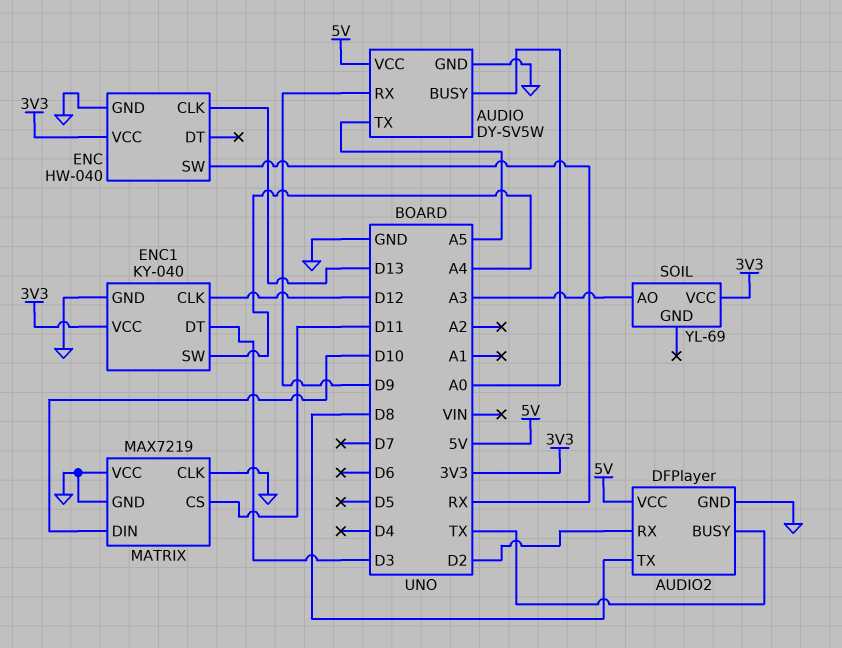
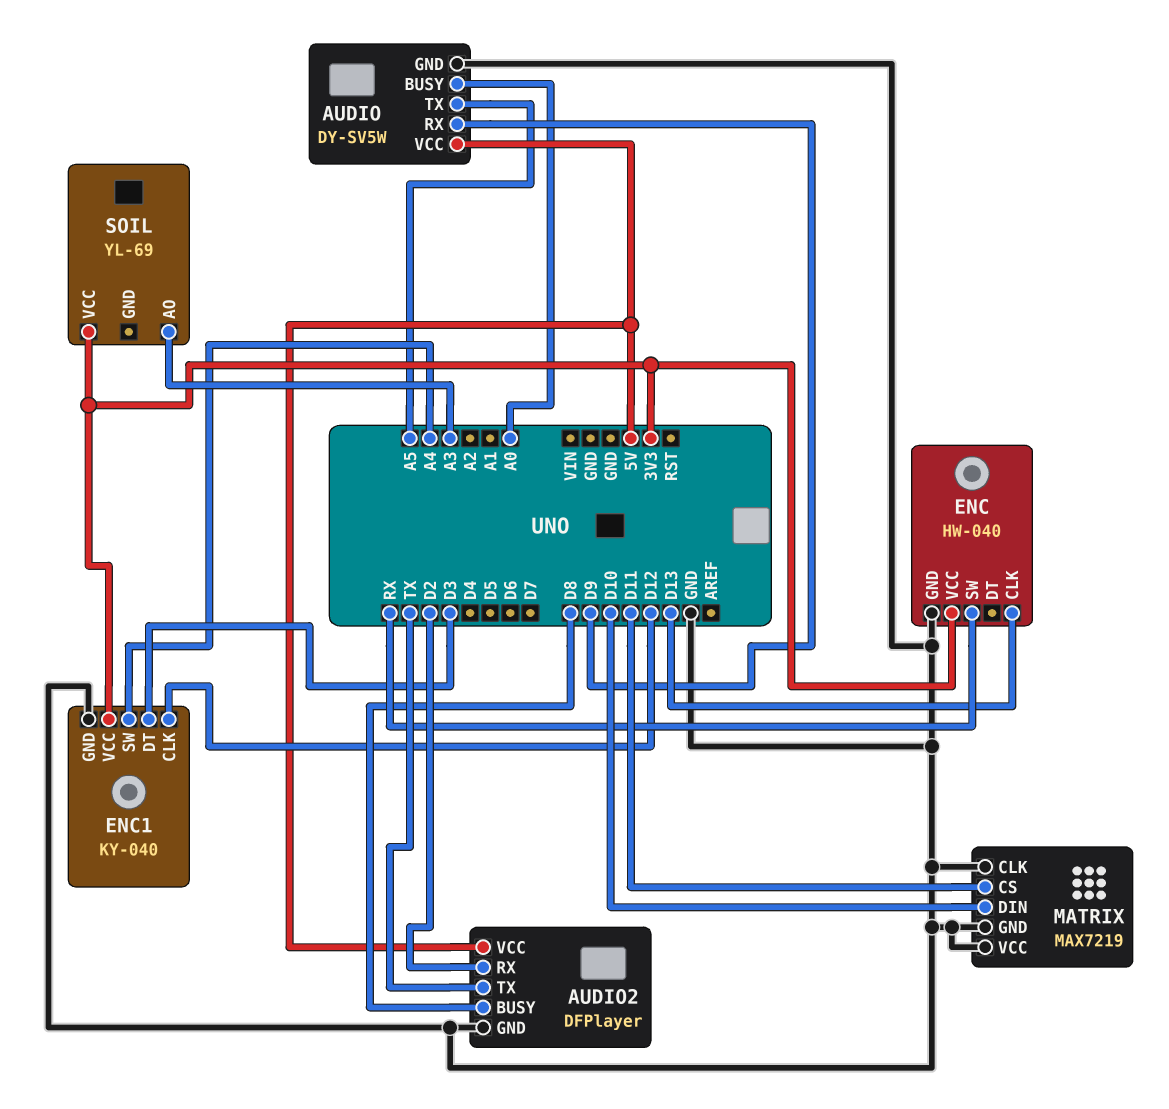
AUDIO2 pin BUSY: TX -> D8
AUDIO2 pin TX: D8 -> TX

